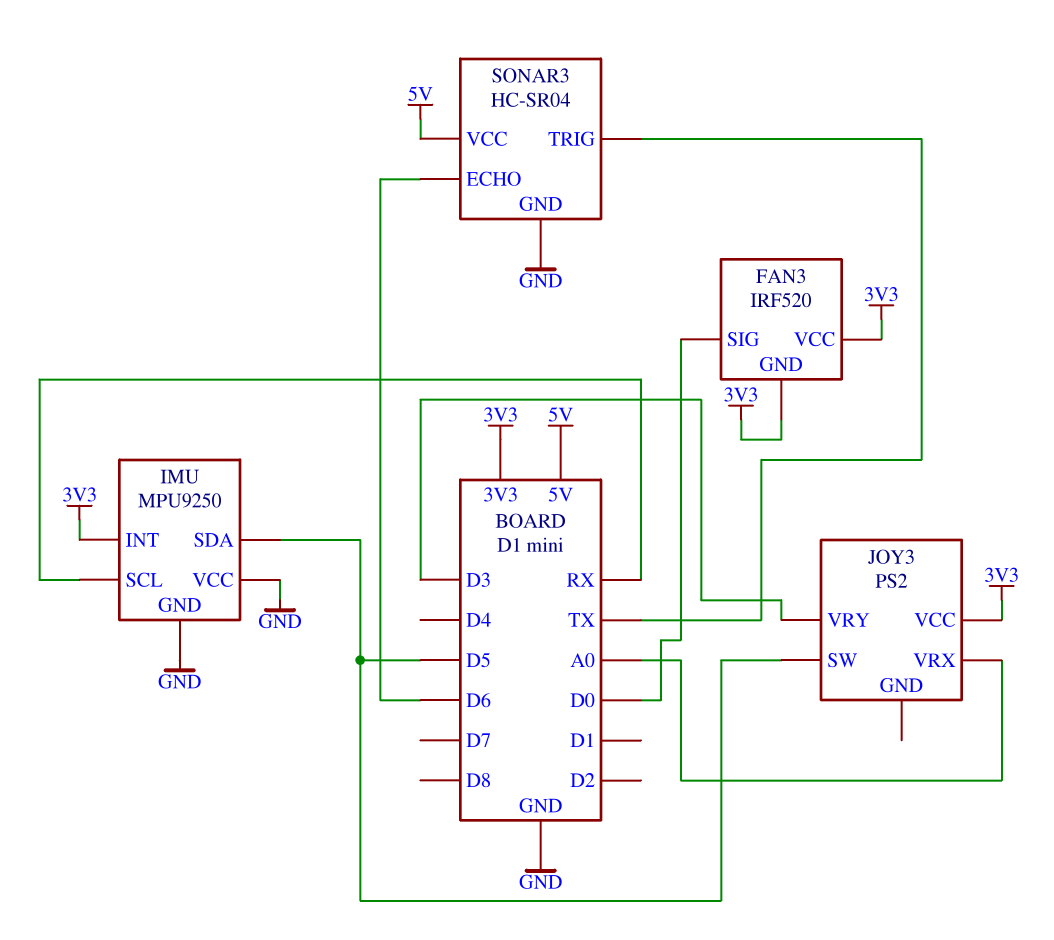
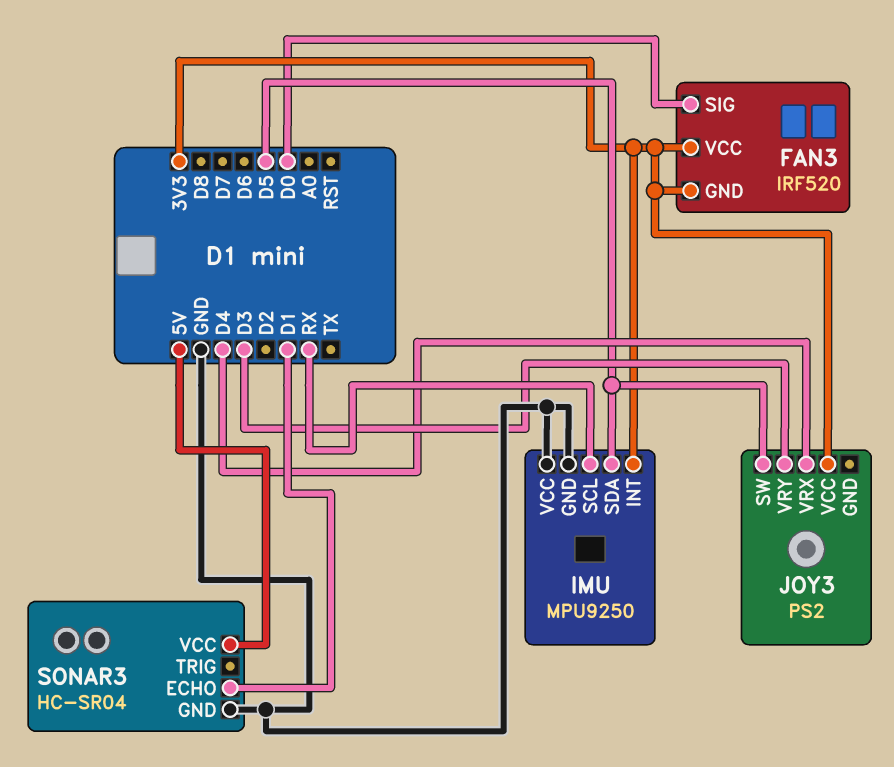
JOY3 pin VRX: A0 -> D4
SONAR3 pin ECHO: D6 -> D1
SONAR3 pin TRIG: TX -> none

